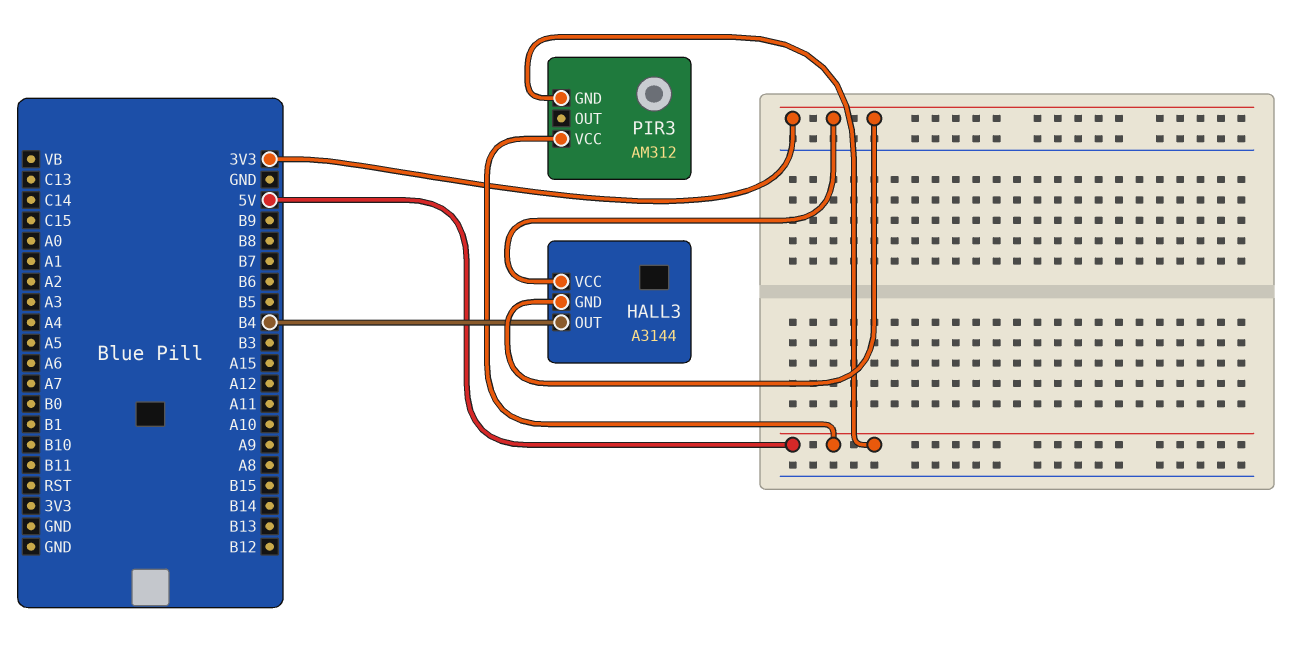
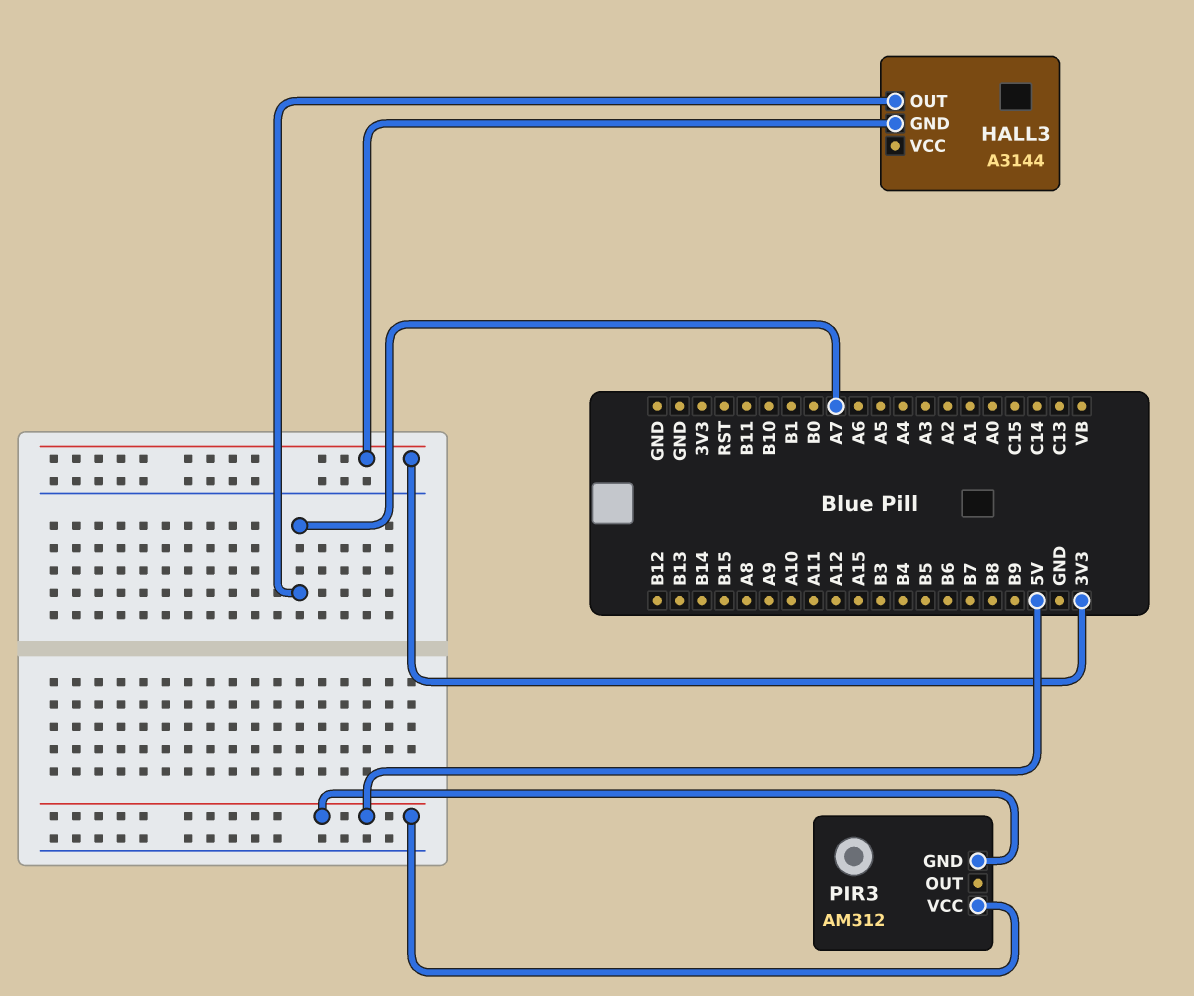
HALL3 pin OUT: B4 -> A7
HALL3 pin VCC: 3V3 -> none

